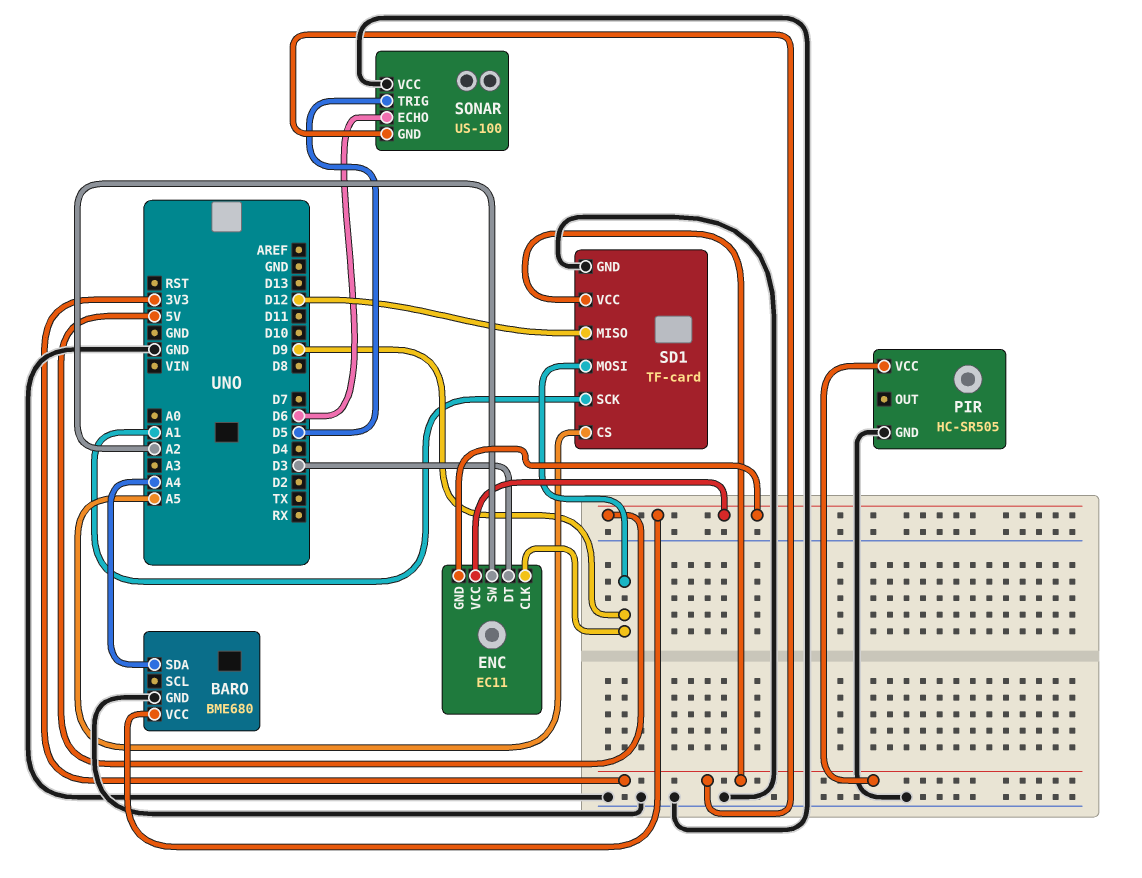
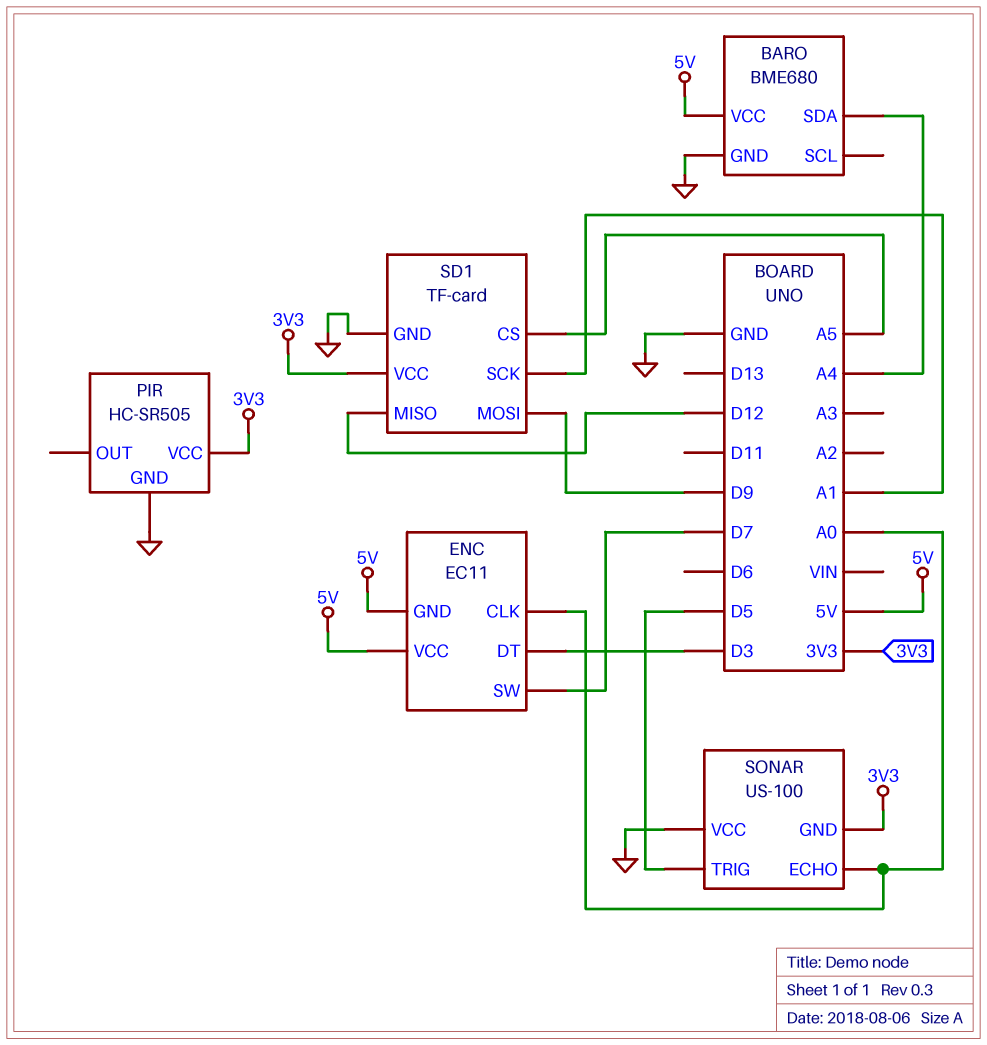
ENC pin CLK: D9 -> A0
ENC pin SW: A2 -> D7
SONAR pin ECHO: D6 -> A0

